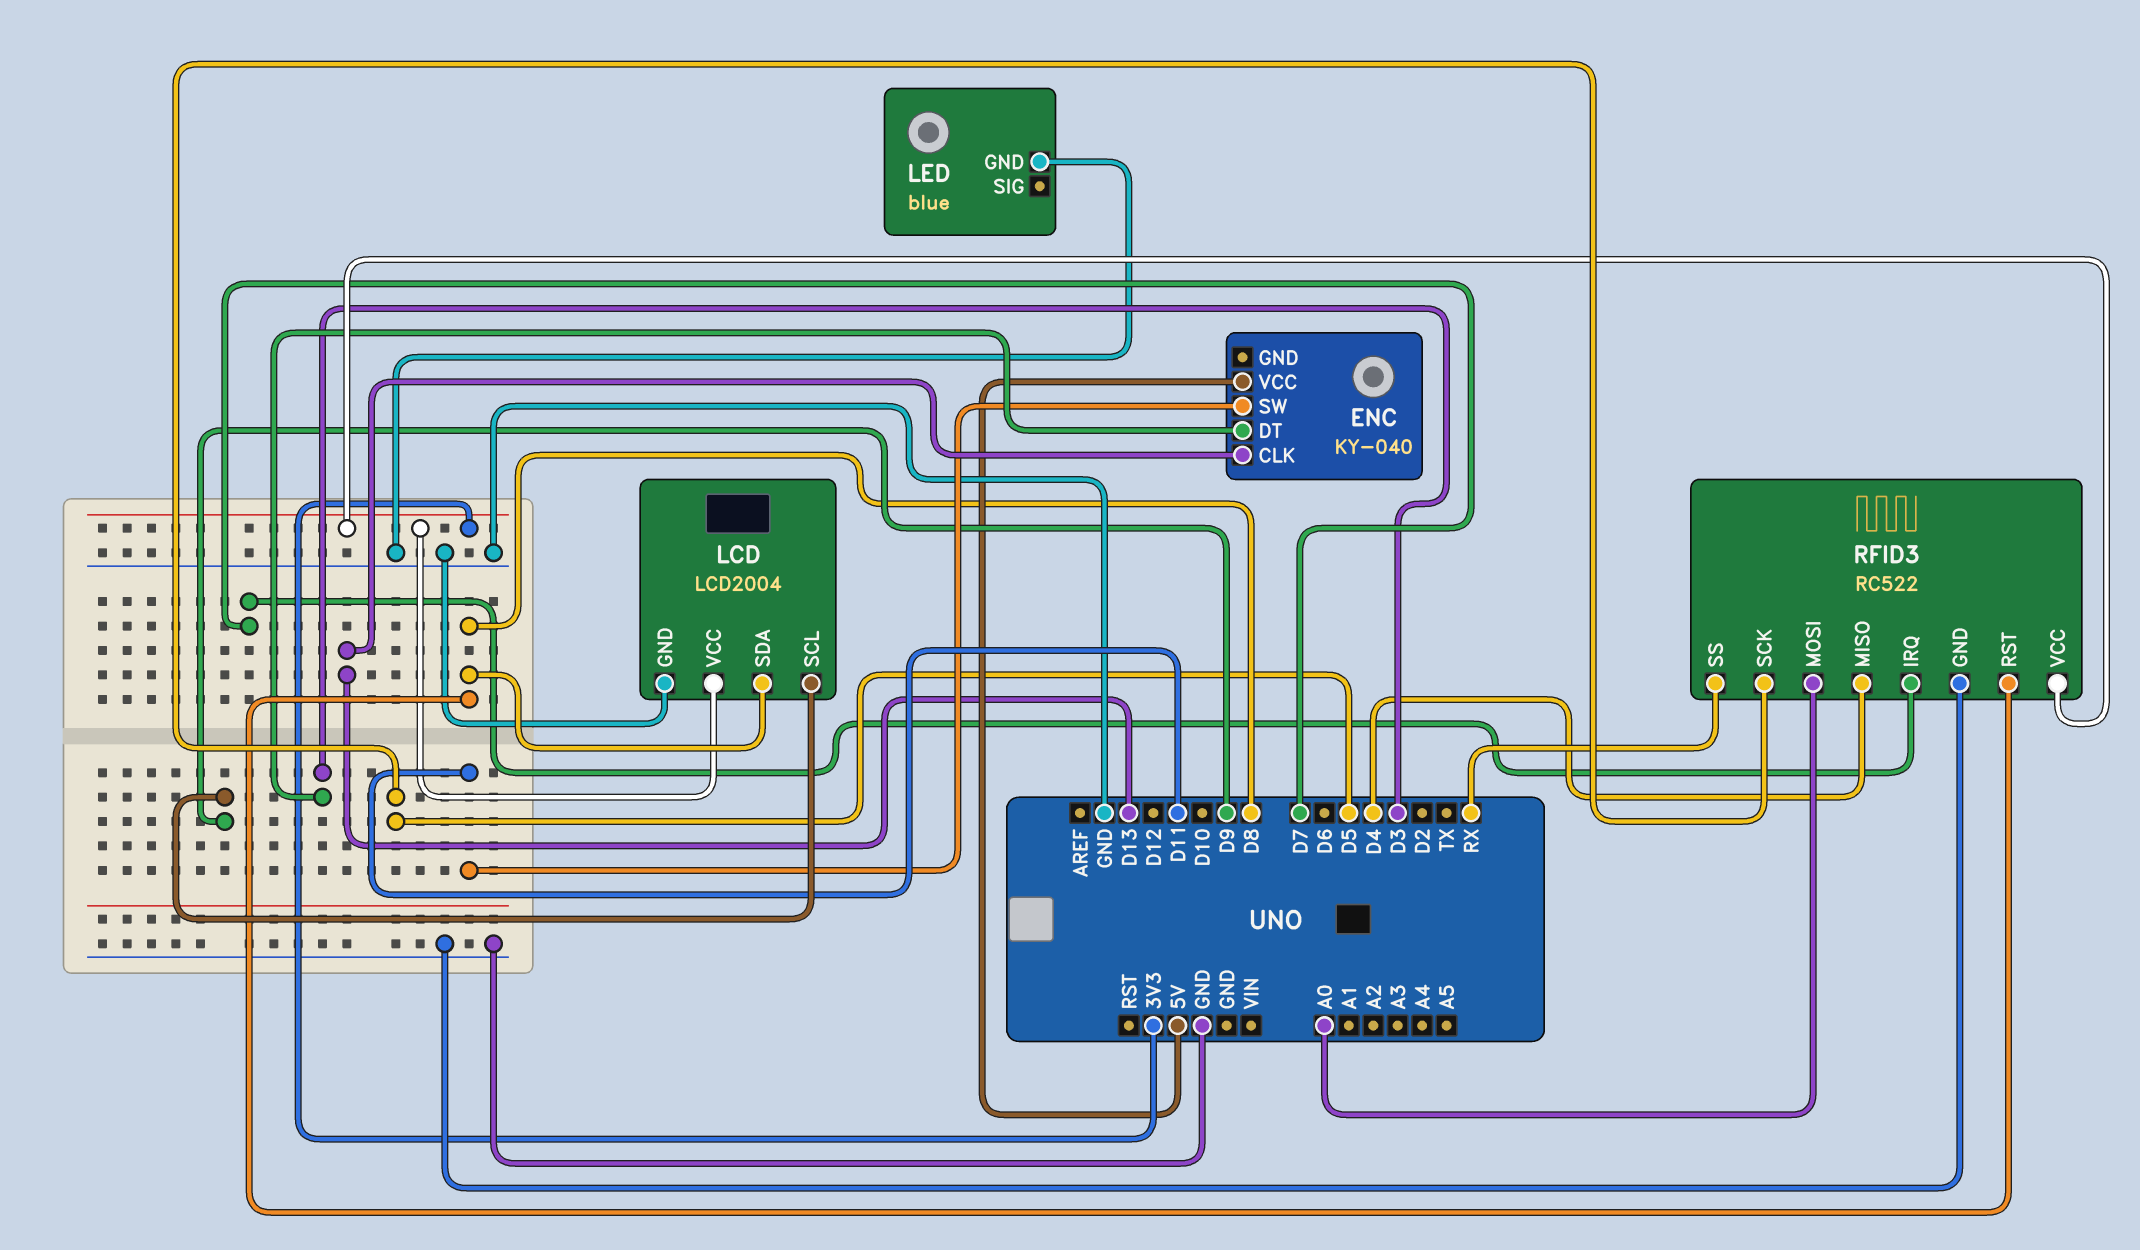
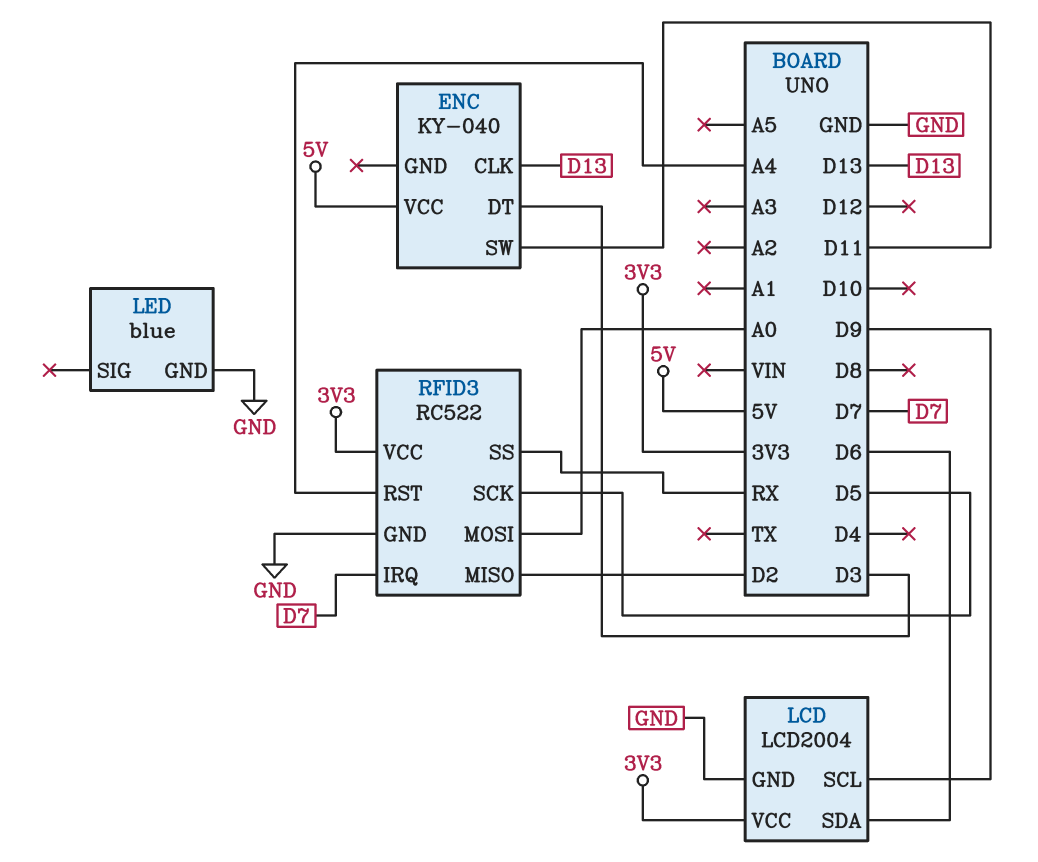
LCD pin SDA: D8 -> D6
RFID3 pin MISO: D4 -> D2
RFID3 pin RST: D8 -> A4

